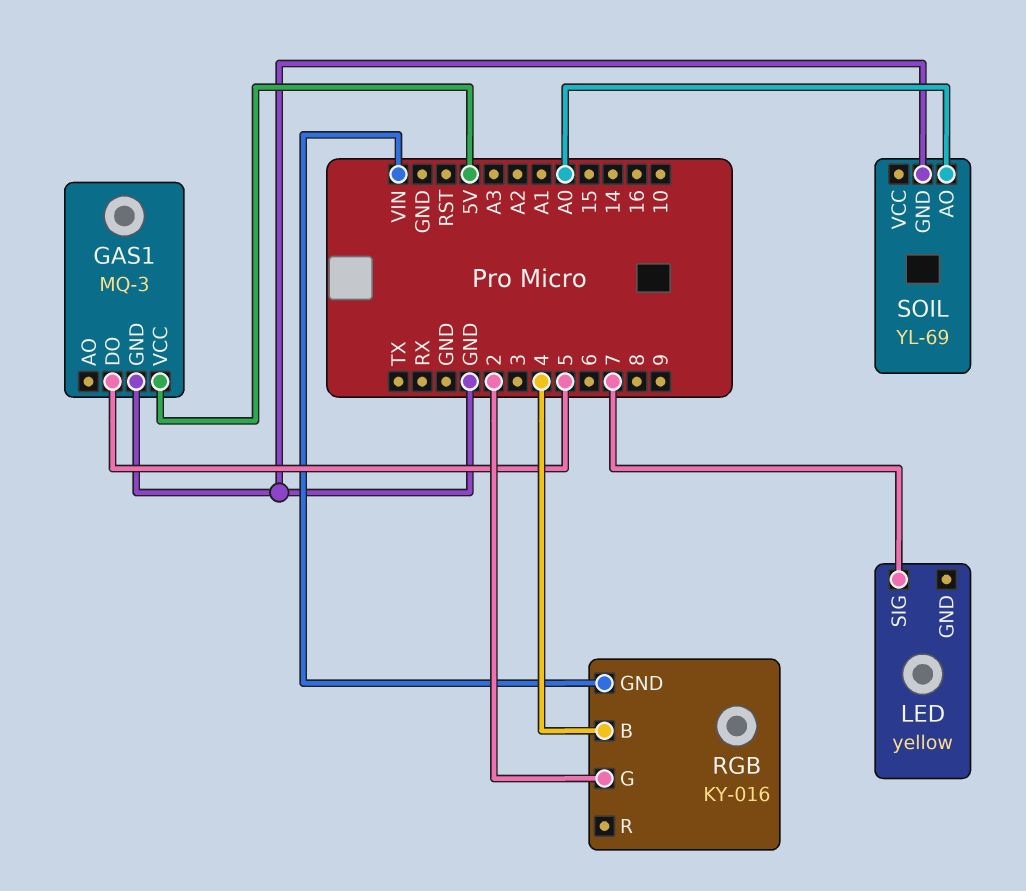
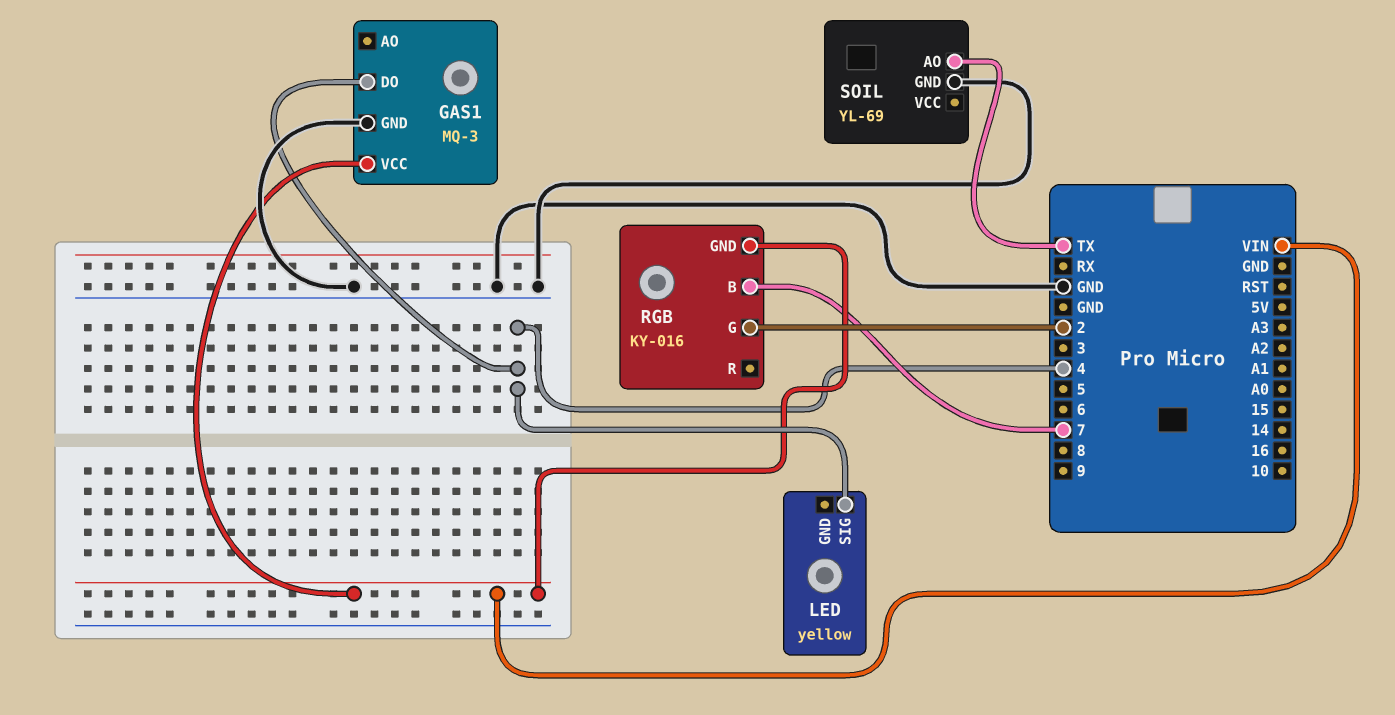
GAS1 pin DO: 5 -> 4
GAS1 pin VCC: 5V -> VIN
LED pin SIG: 7 -> 4
RGB pin B: 4 -> 7
SOIL pin AO: A0 -> TX

